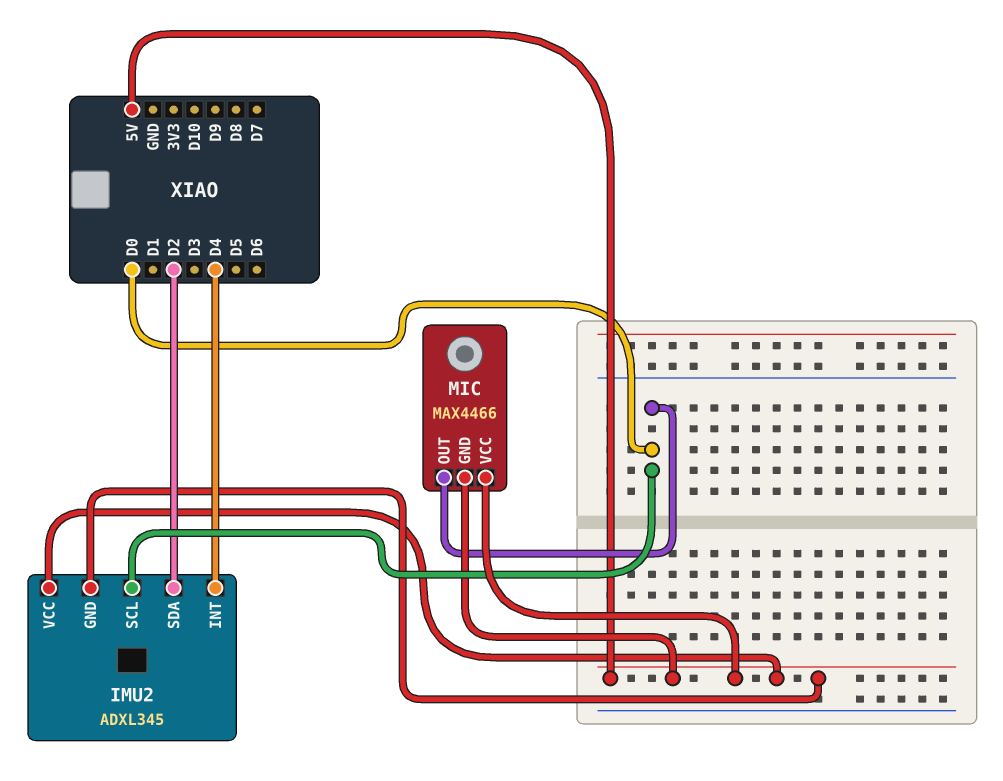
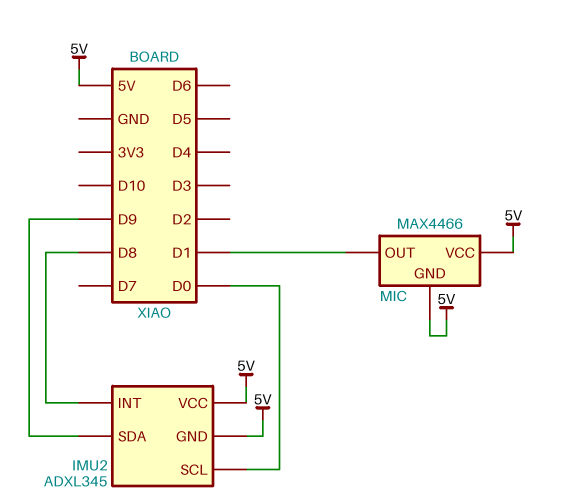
IMU2 pin INT: D4 -> D8
IMU2 pin SDA: D2 -> D9
MIC pin OUT: D0 -> D1

